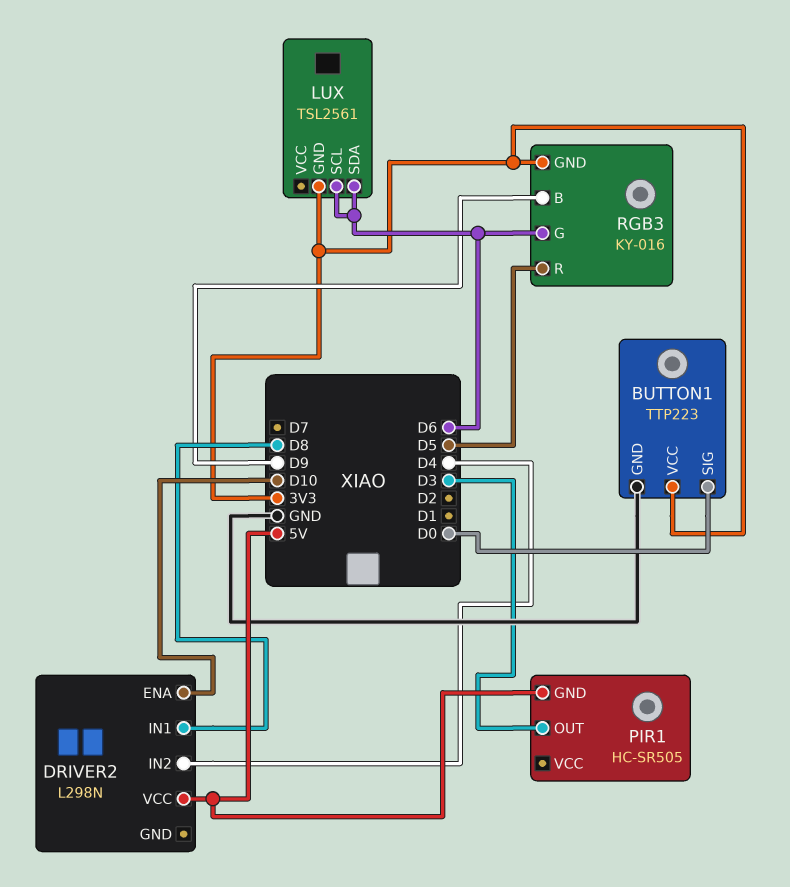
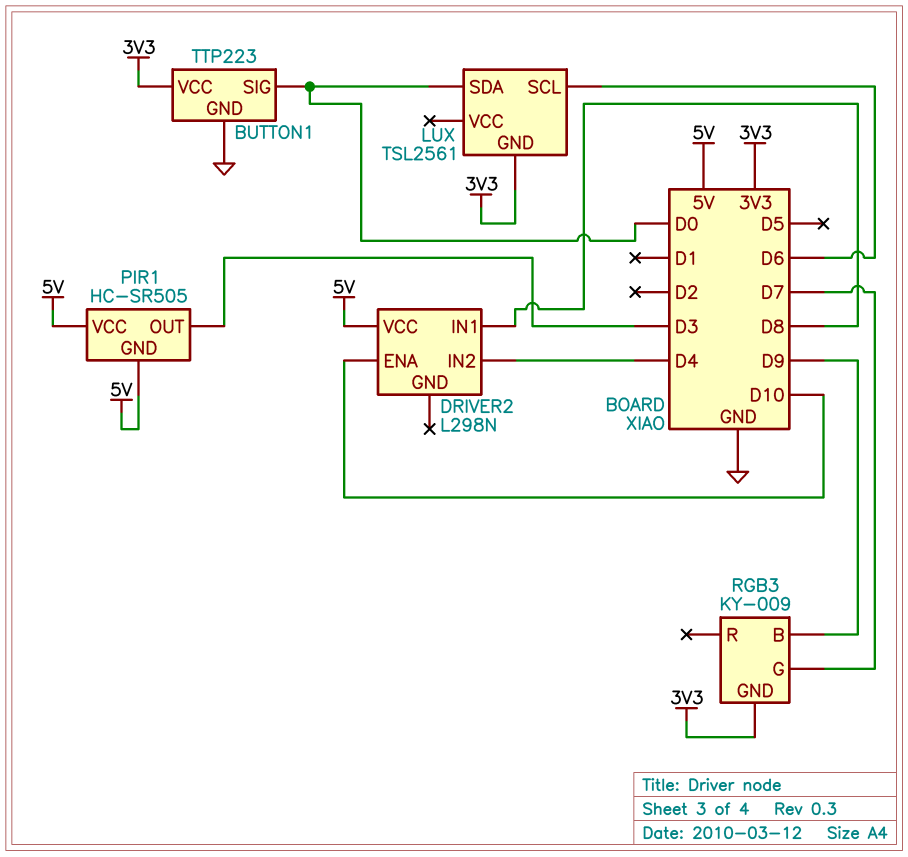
LUX pin SDA: D6 -> D0
PIR1 pin VCC: none -> 5V
RGB3: KY-016 -> KY-009
RGB3 pin G: D6 -> D7
RGB3 pin R: D5 -> none

